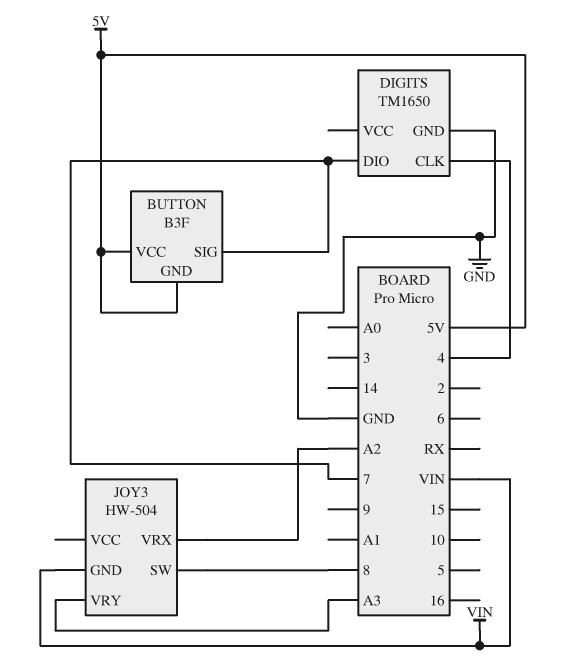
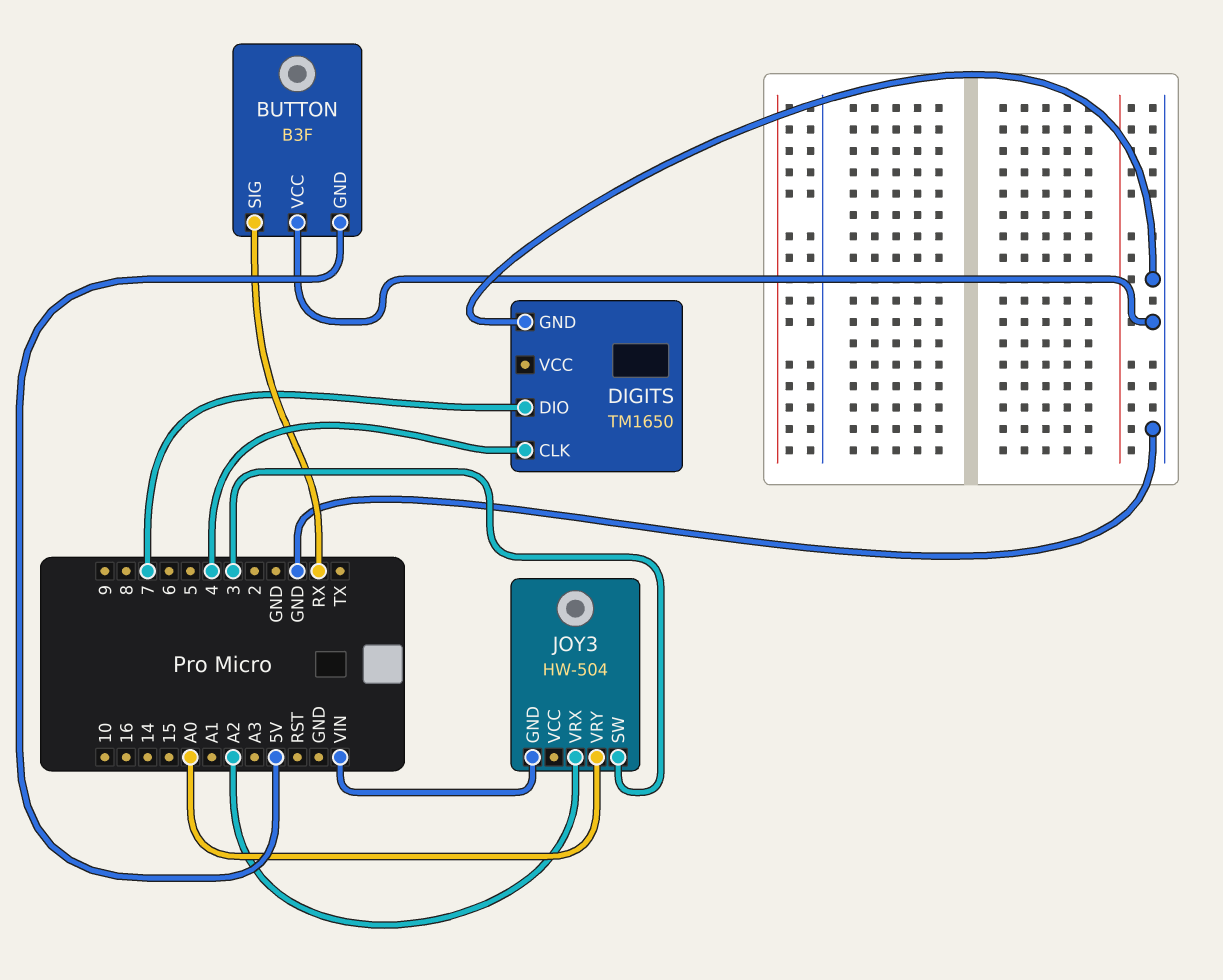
BUTTON pin SIG: 7 -> RX
BUTTON pin VCC: 5V -> GND
JOY3 pin SW: 8 -> 3
JOY3 pin VRY: A3 -> A0

